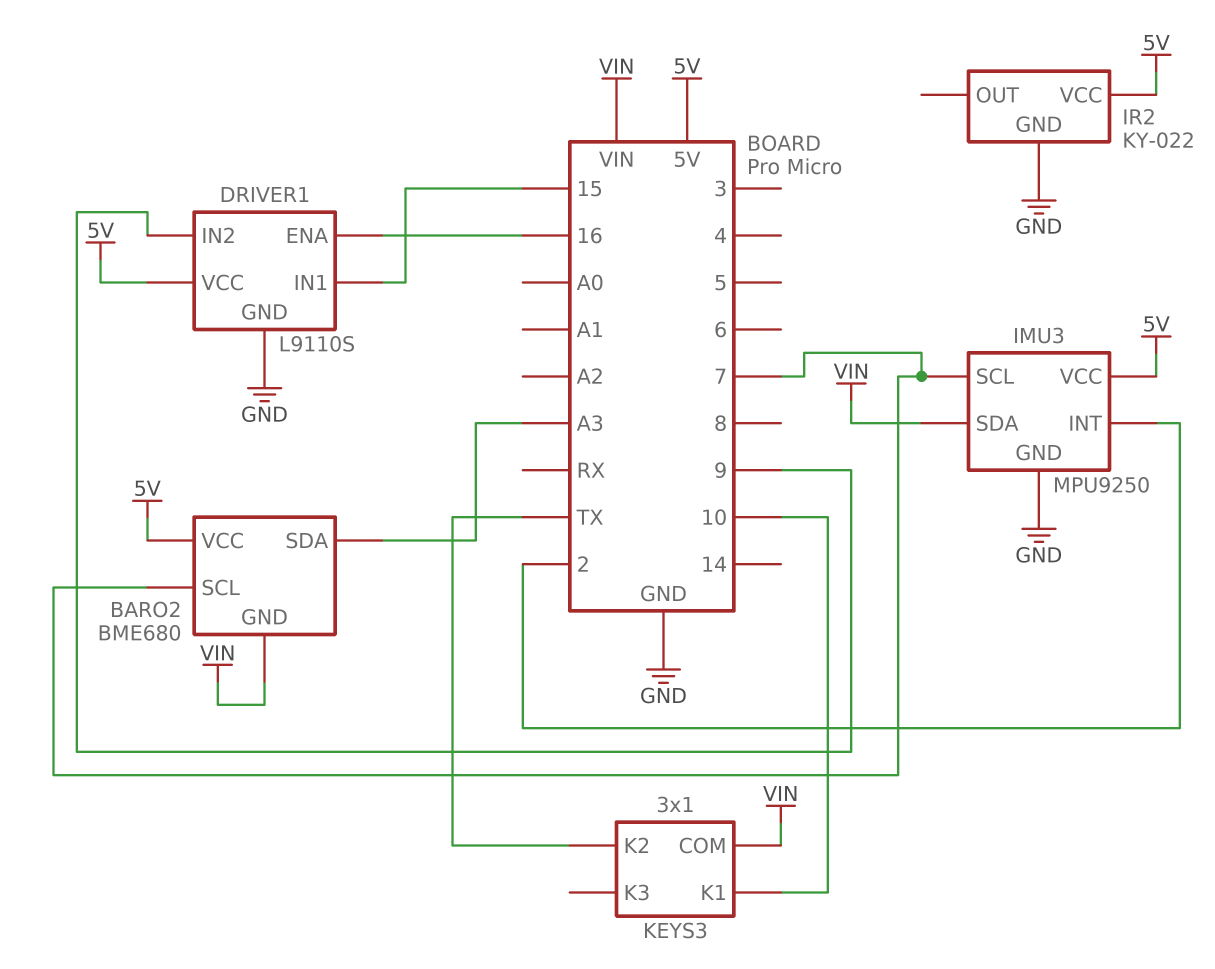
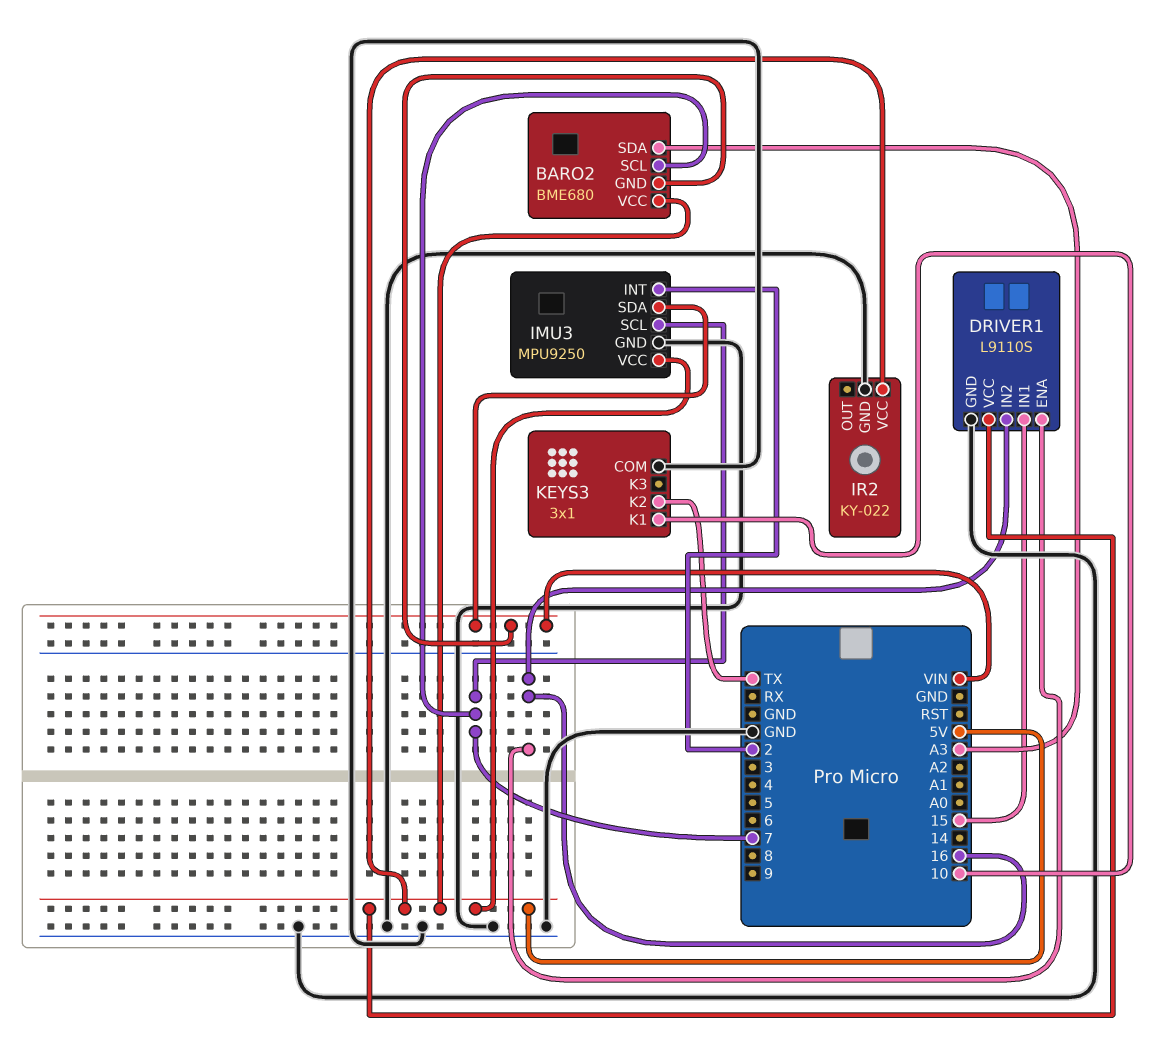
DRIVER1 pin IN2: 9 -> 16
KEYS3 pin COM: VIN -> GND

